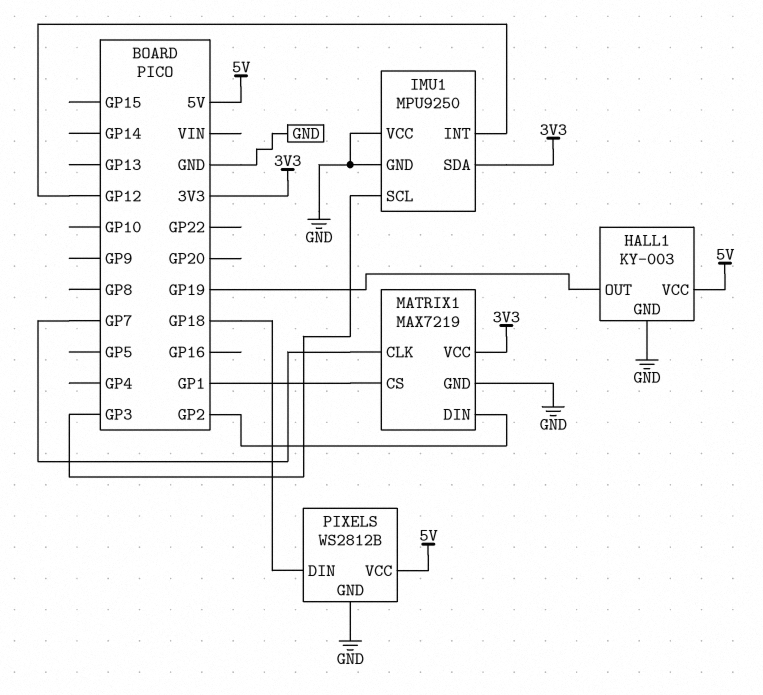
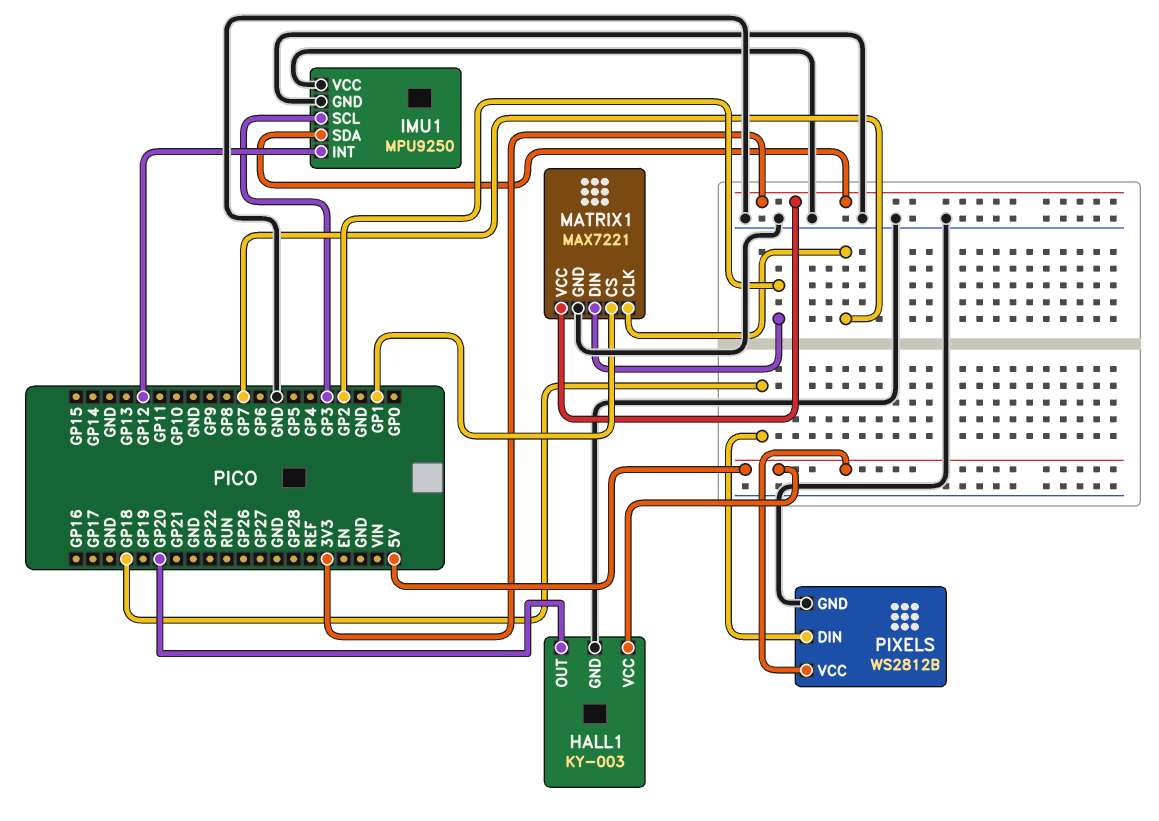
HALL1 pin OUT: GP19 -> GP20
MATRIX1: MAX7219 -> MAX7221

